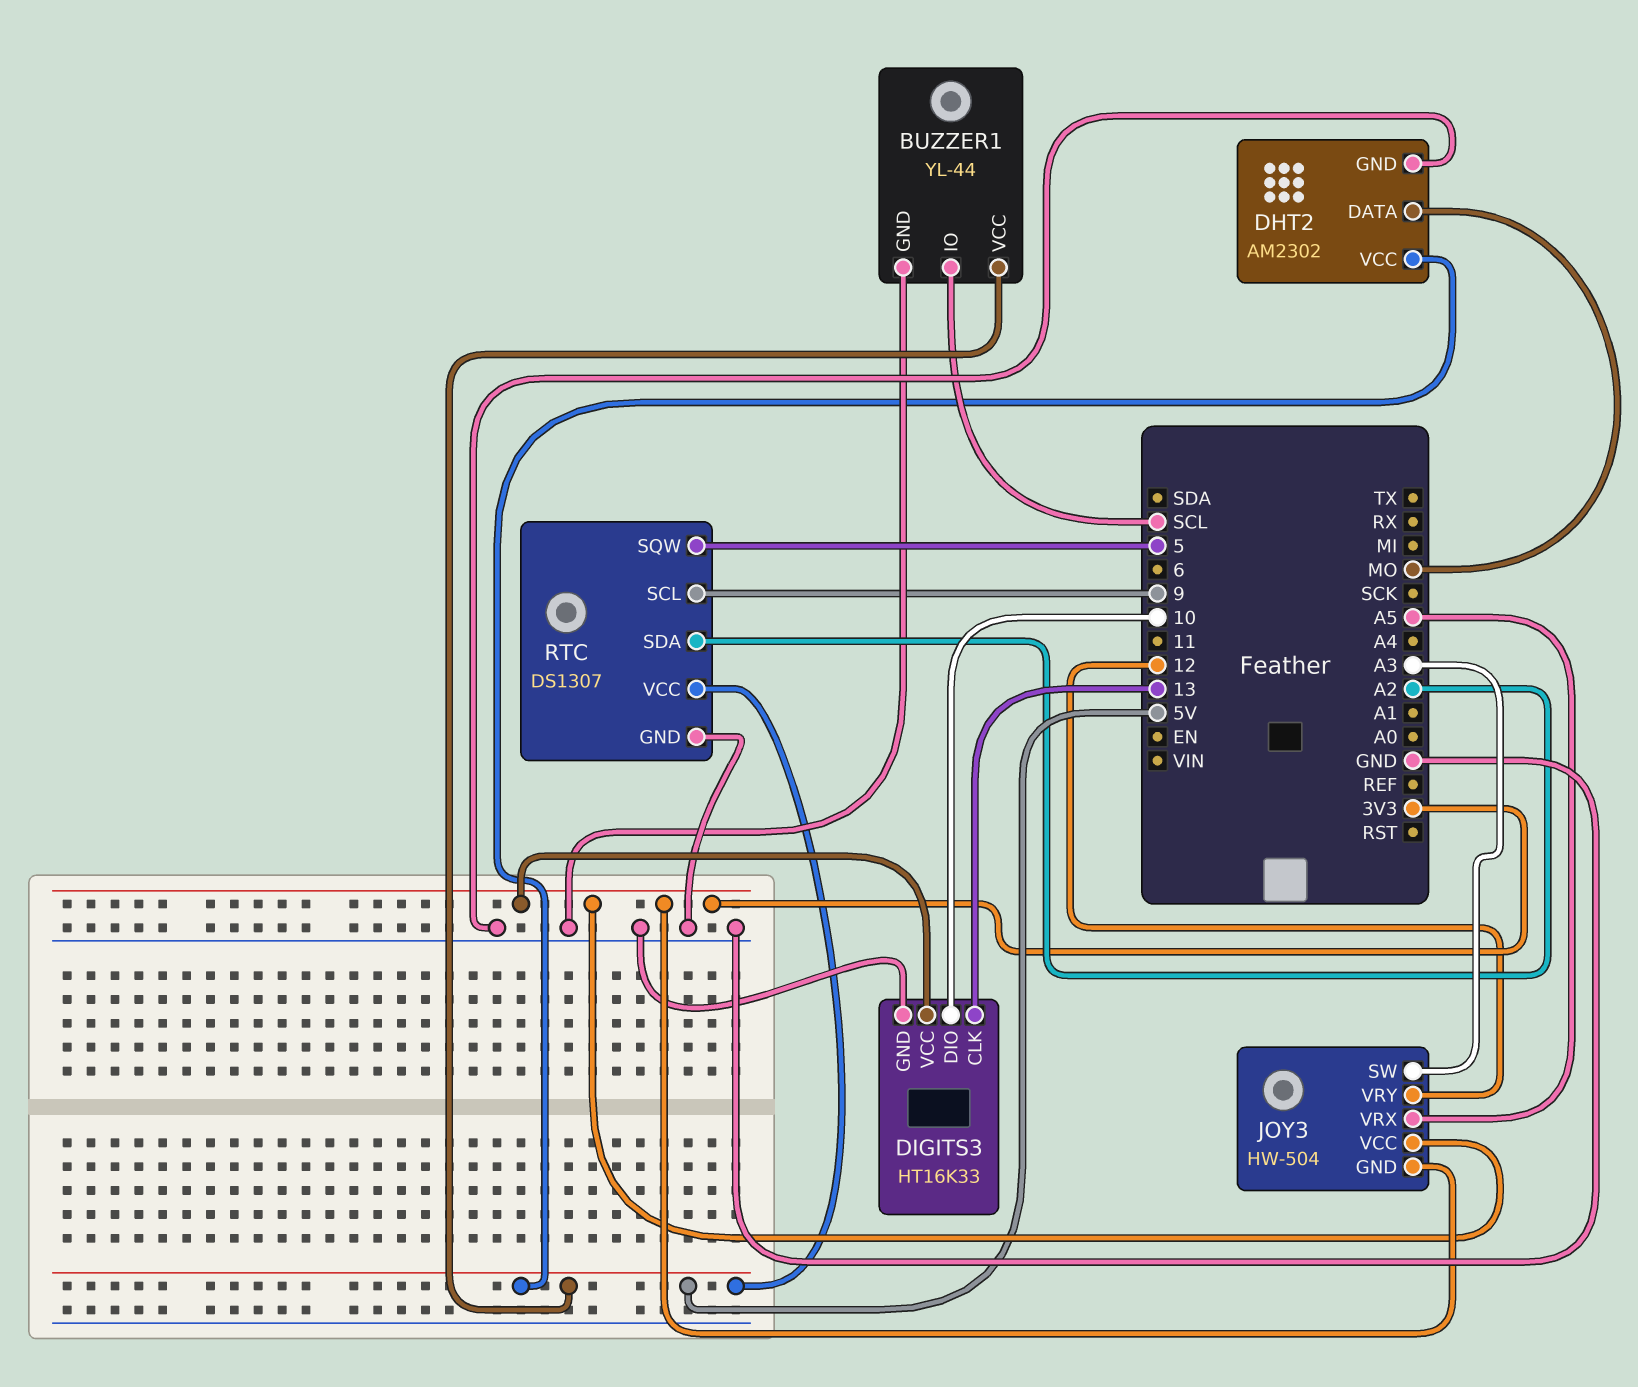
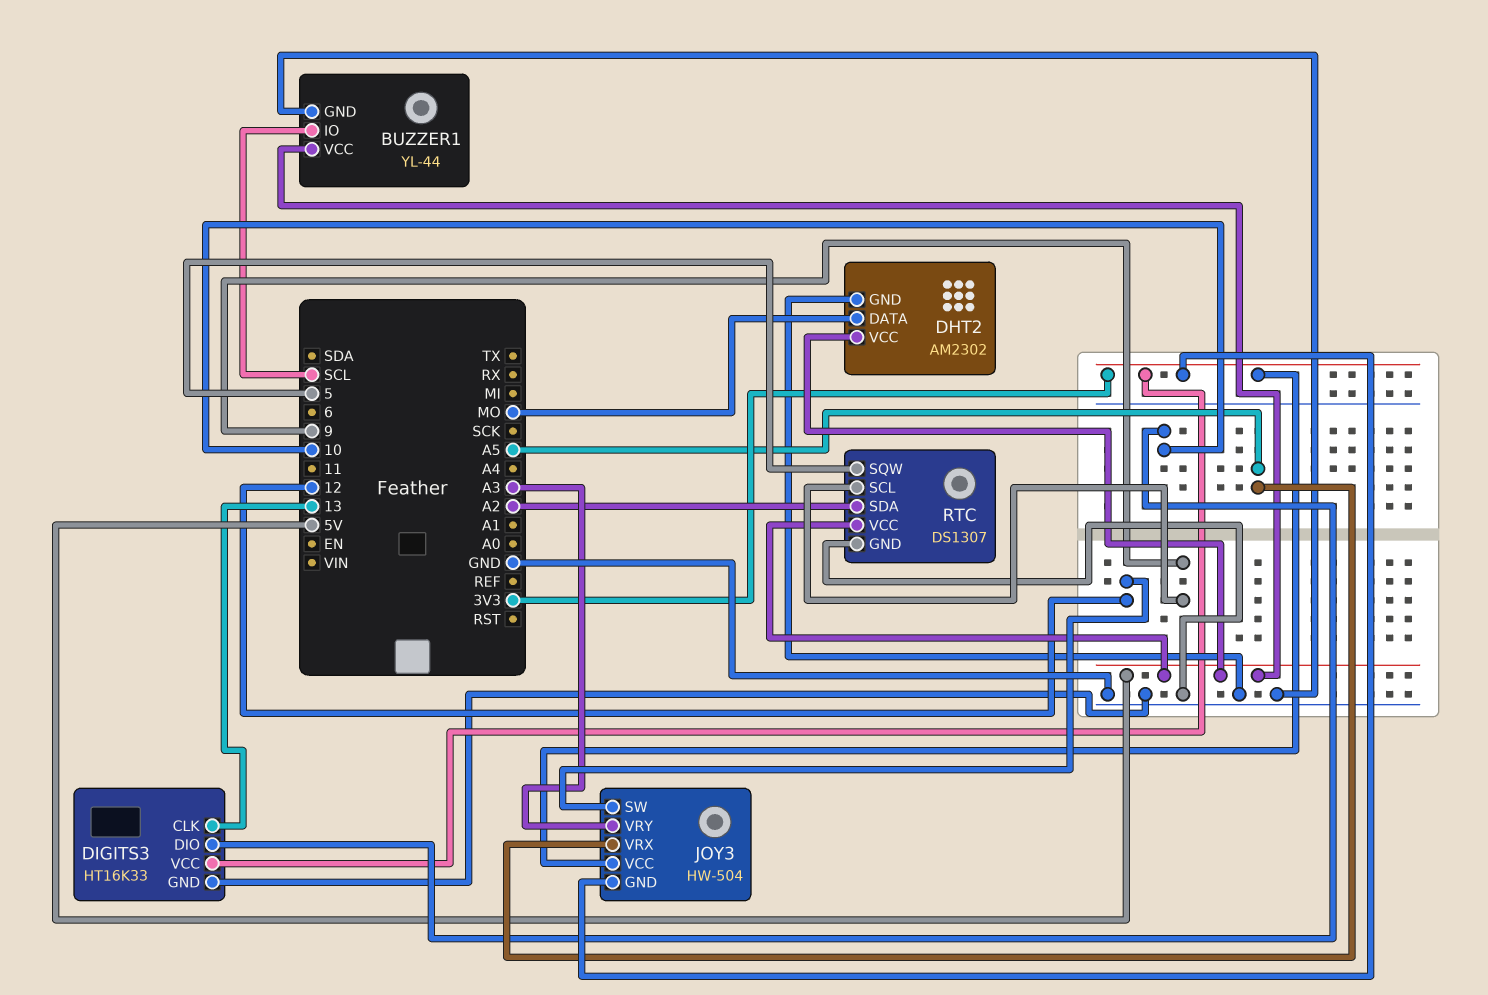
JOY3 pin SW: A3 -> 12
JOY3 pin VRY: 12 -> A3

